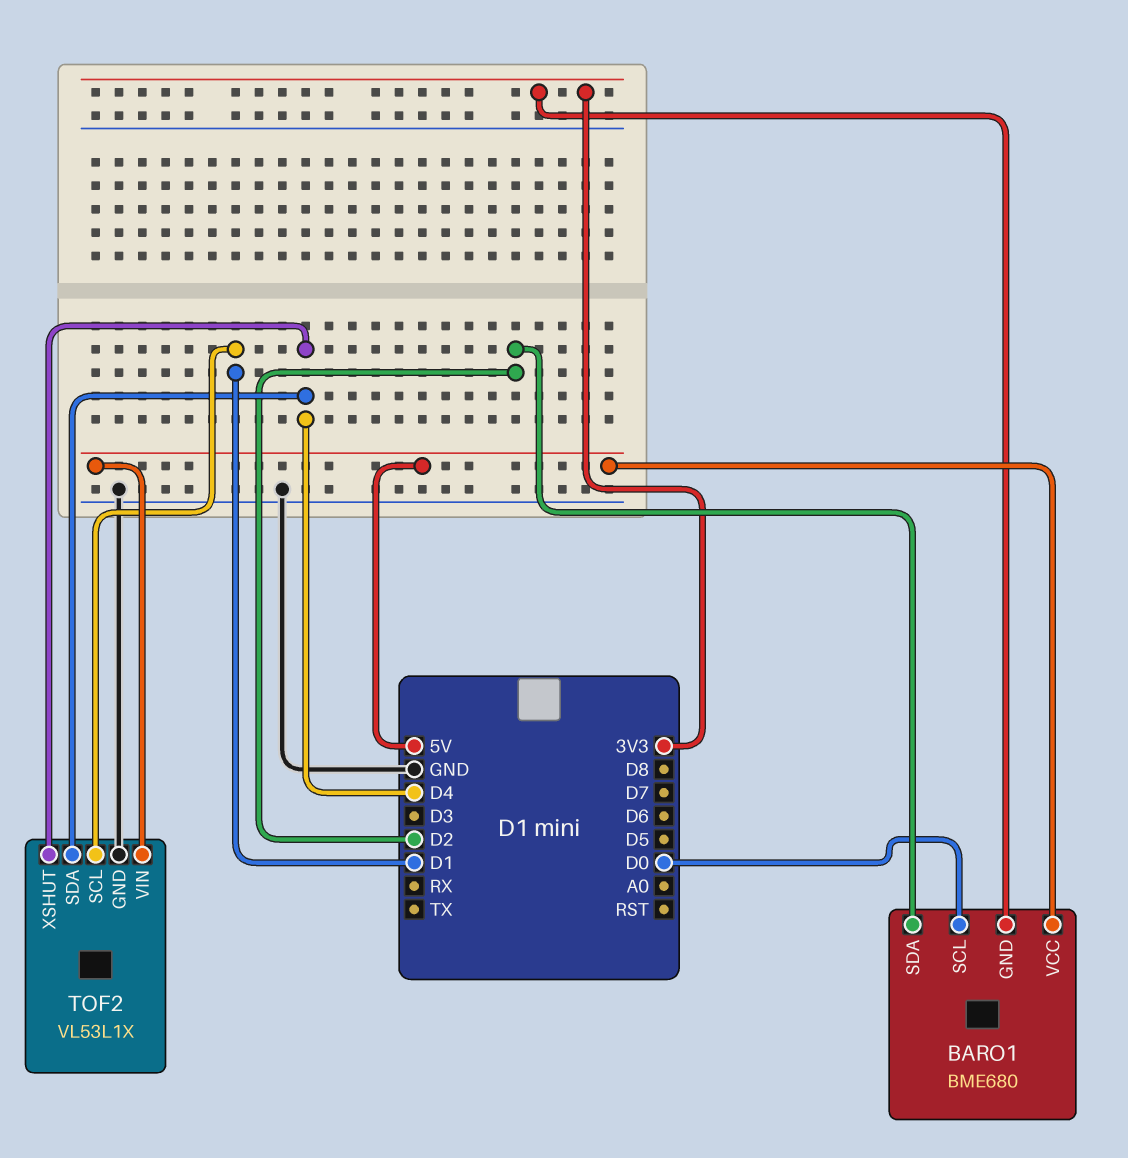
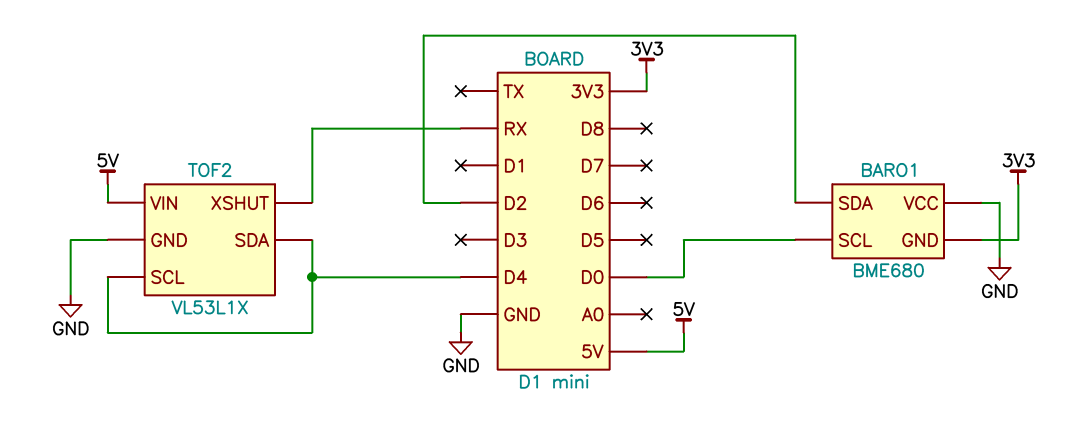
BARO1 pin VCC: 5V -> GND
TOF2 pin SCL: D1 -> D4
TOF2 pin XSHUT: D4 -> RX

